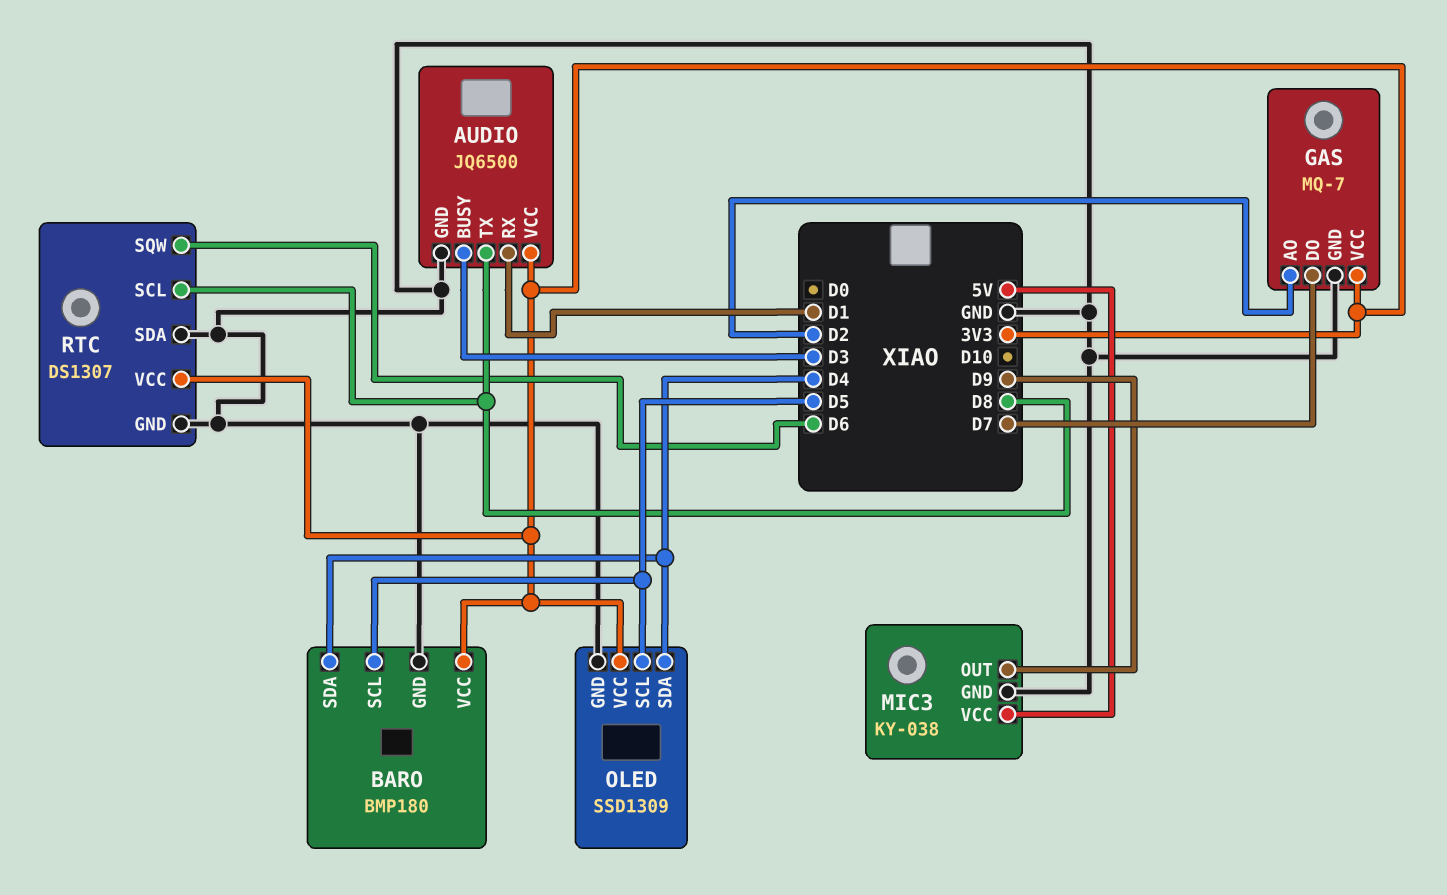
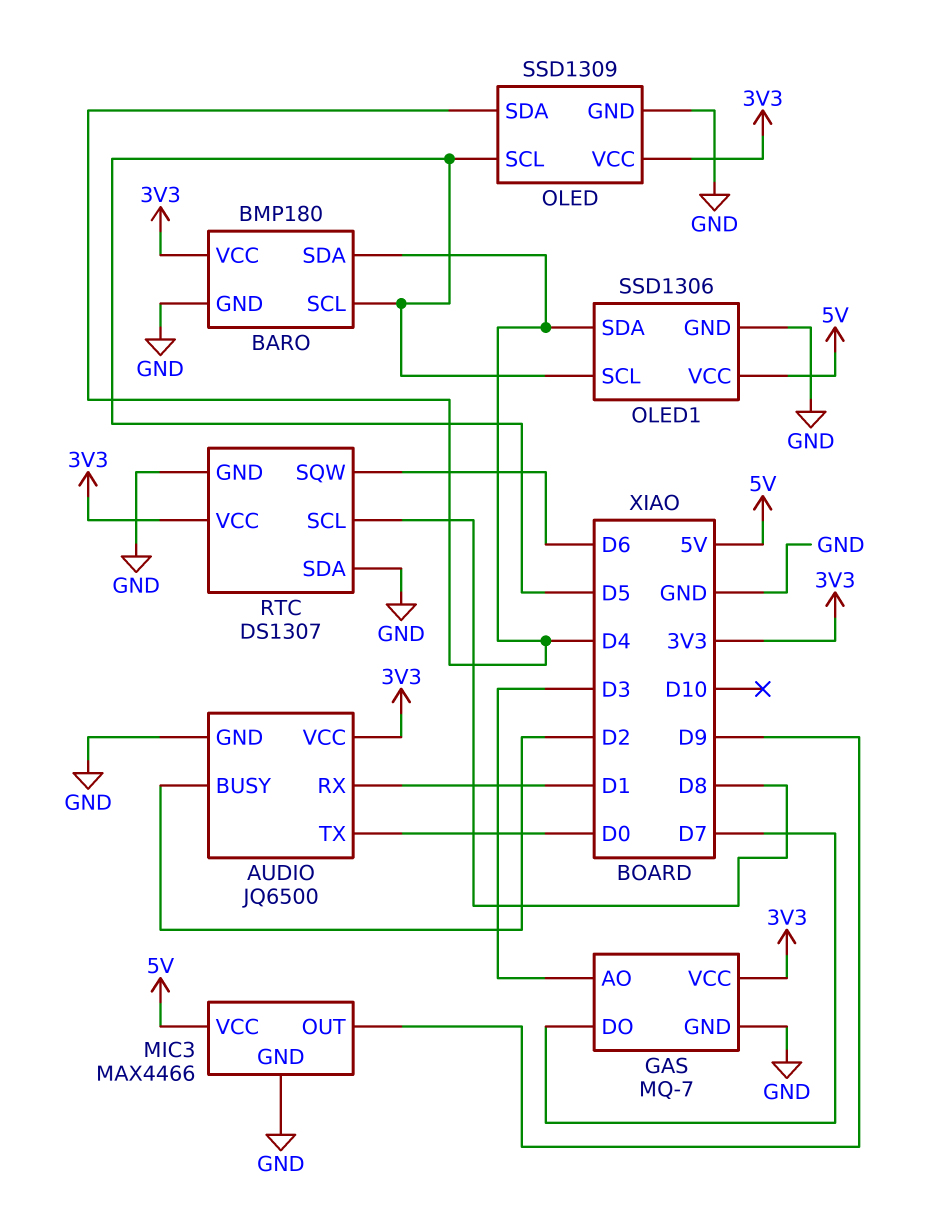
AUDIO pin BUSY: D3 -> D2
AUDIO pin TX: D8 -> D0
GAS pin AO: D2 -> D3
MIC3: KY-038 -> MAX4466
OLED1: none -> SSD1306
OLED1 pin GND: none -> GND
OLED1 pin SCL: none -> D5
OLED1 pin SDA: none -> D4
OLED1 pin VCC: none -> 5V

